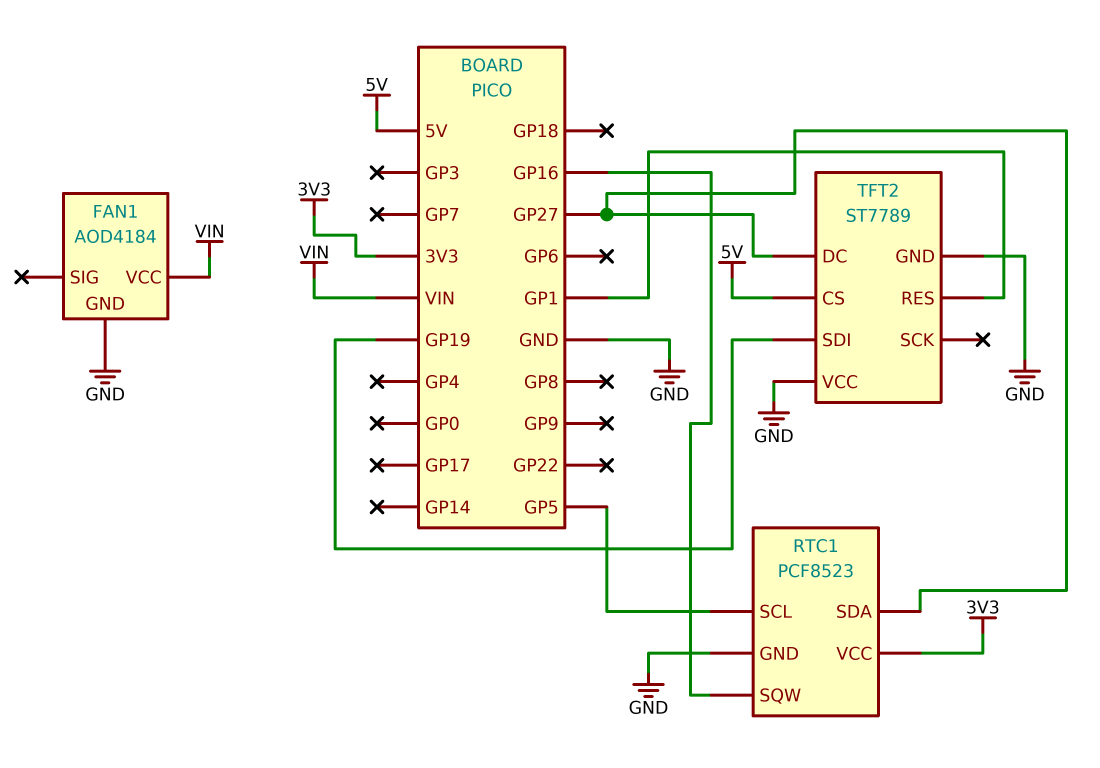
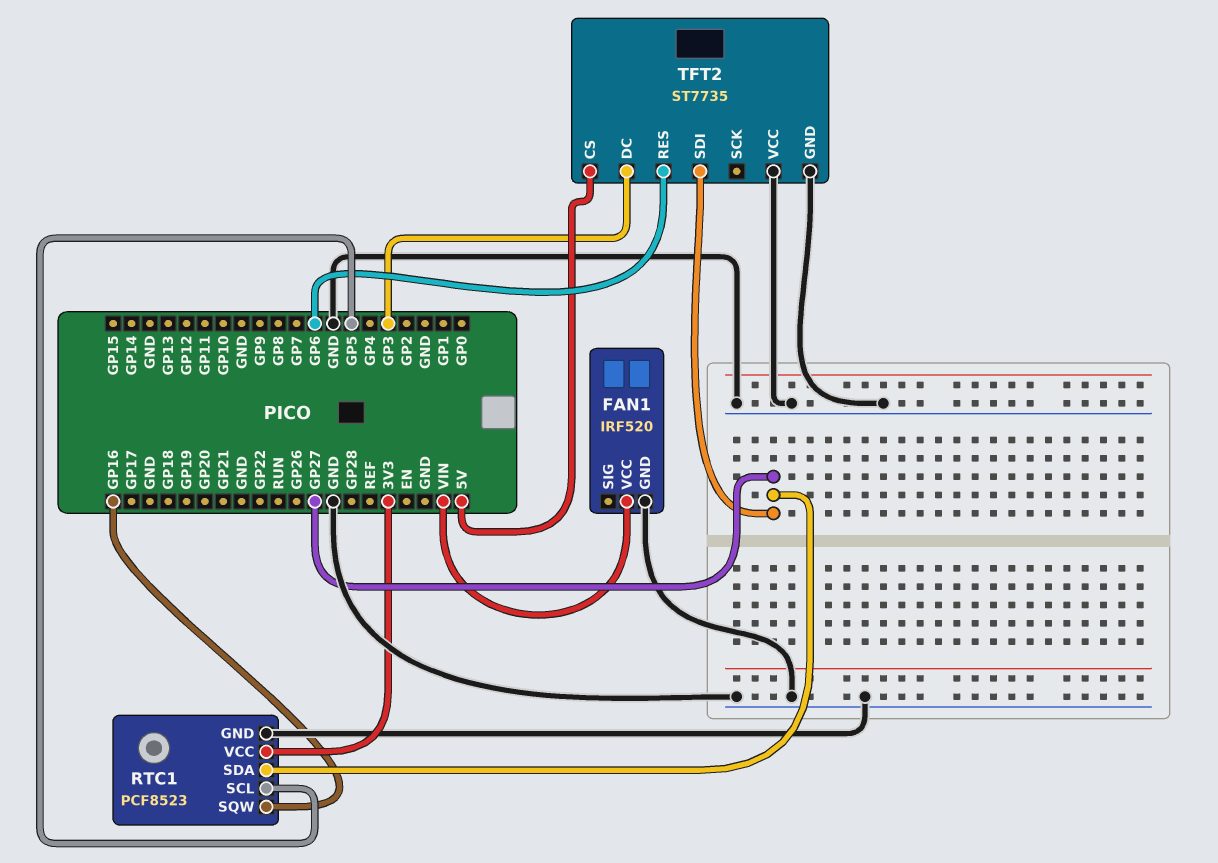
FAN1: AOD4184 -> IRF520
TFT2: ST7789 -> ST7735
TFT2 pin DC: GP27 -> GP3
TFT2 pin RES: GP1 -> GP6
TFT2 pin SDI: GP19 -> GP27

